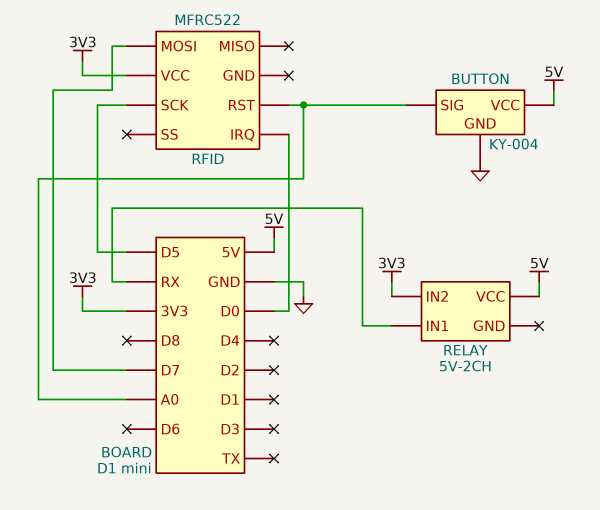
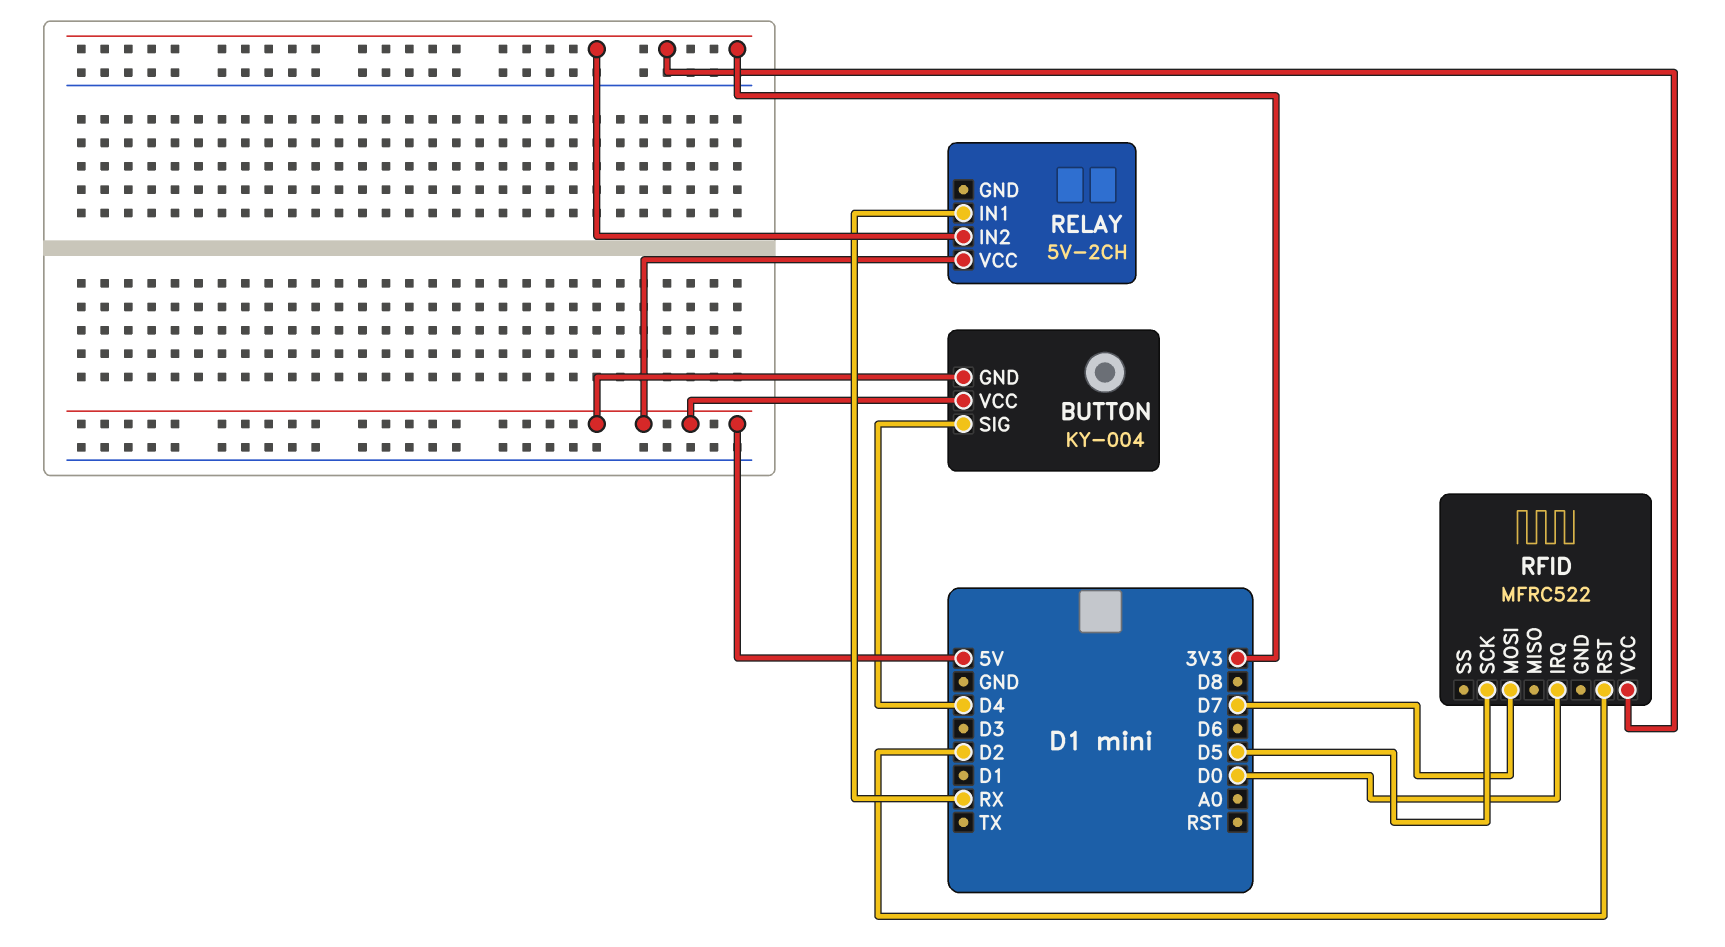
BUTTON pin GND: GND -> 5V
BUTTON pin SIG: A0 -> D4
RFID pin RST: A0 -> D2

